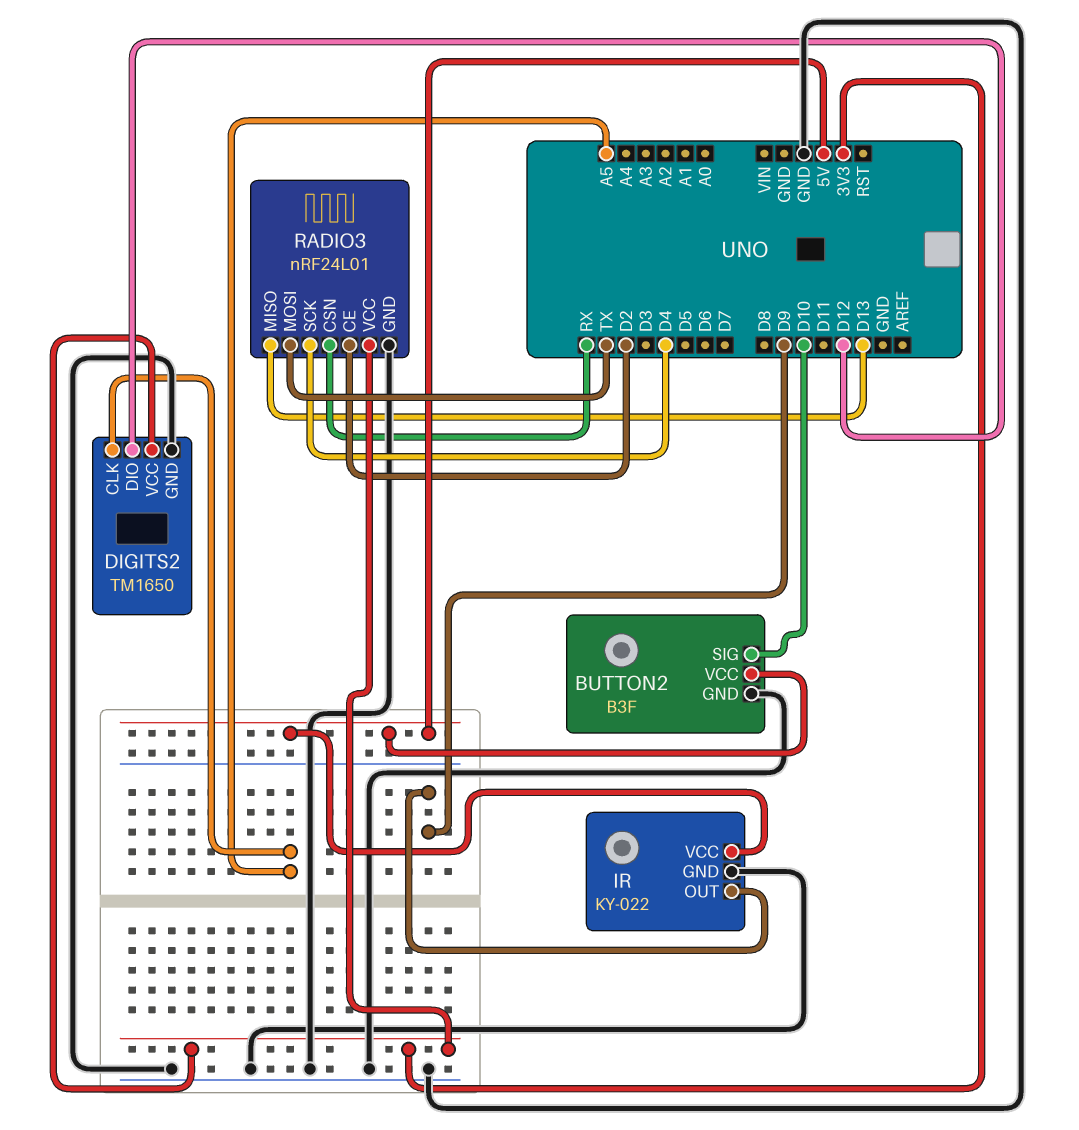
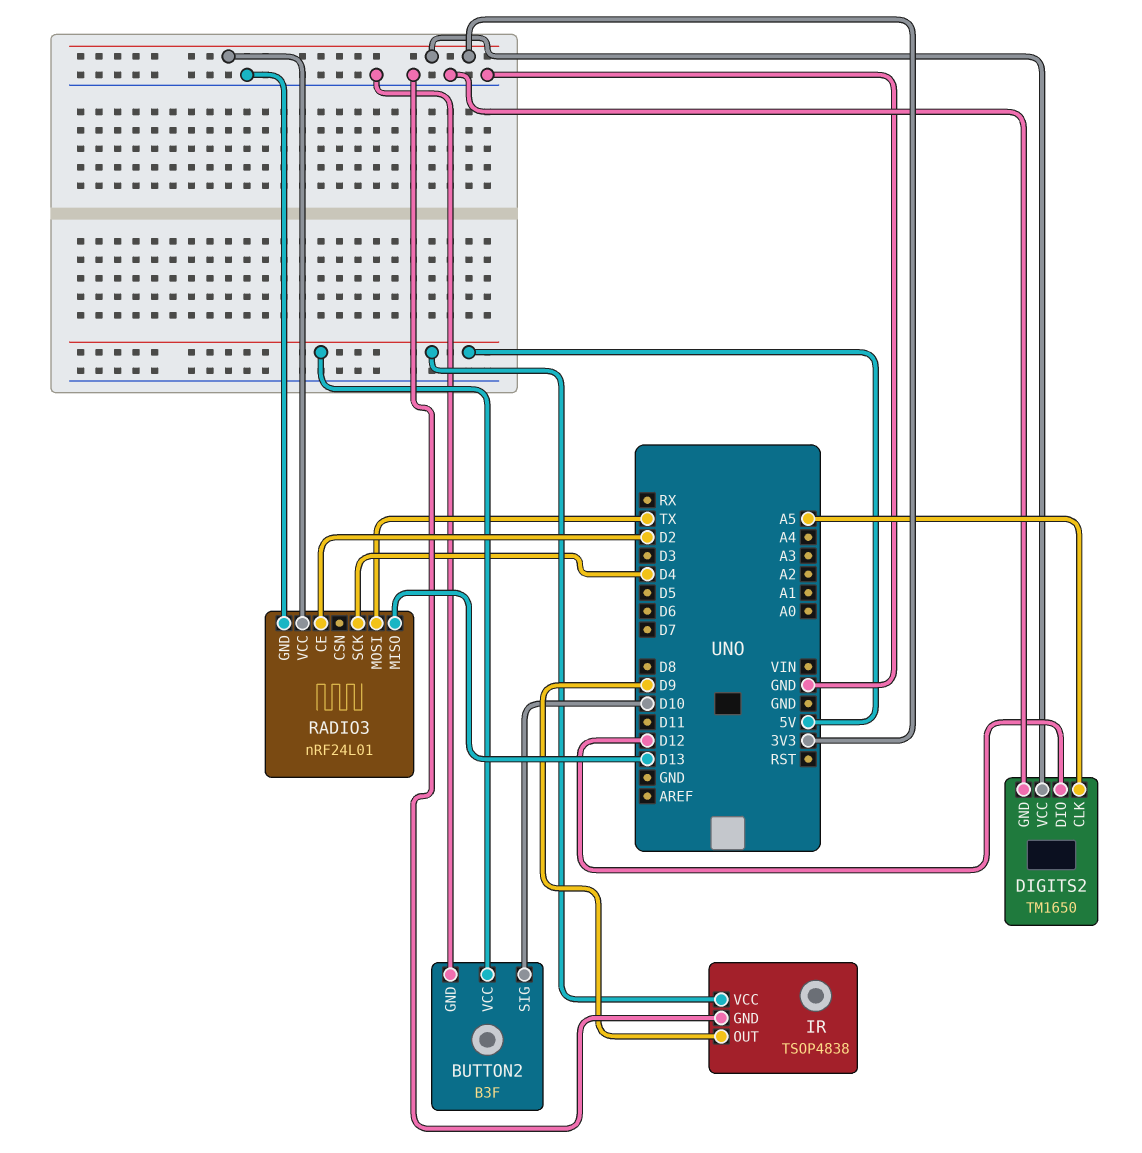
IR: KY-022 -> TSOP4838
RADIO3 pin CSN: RX -> none

